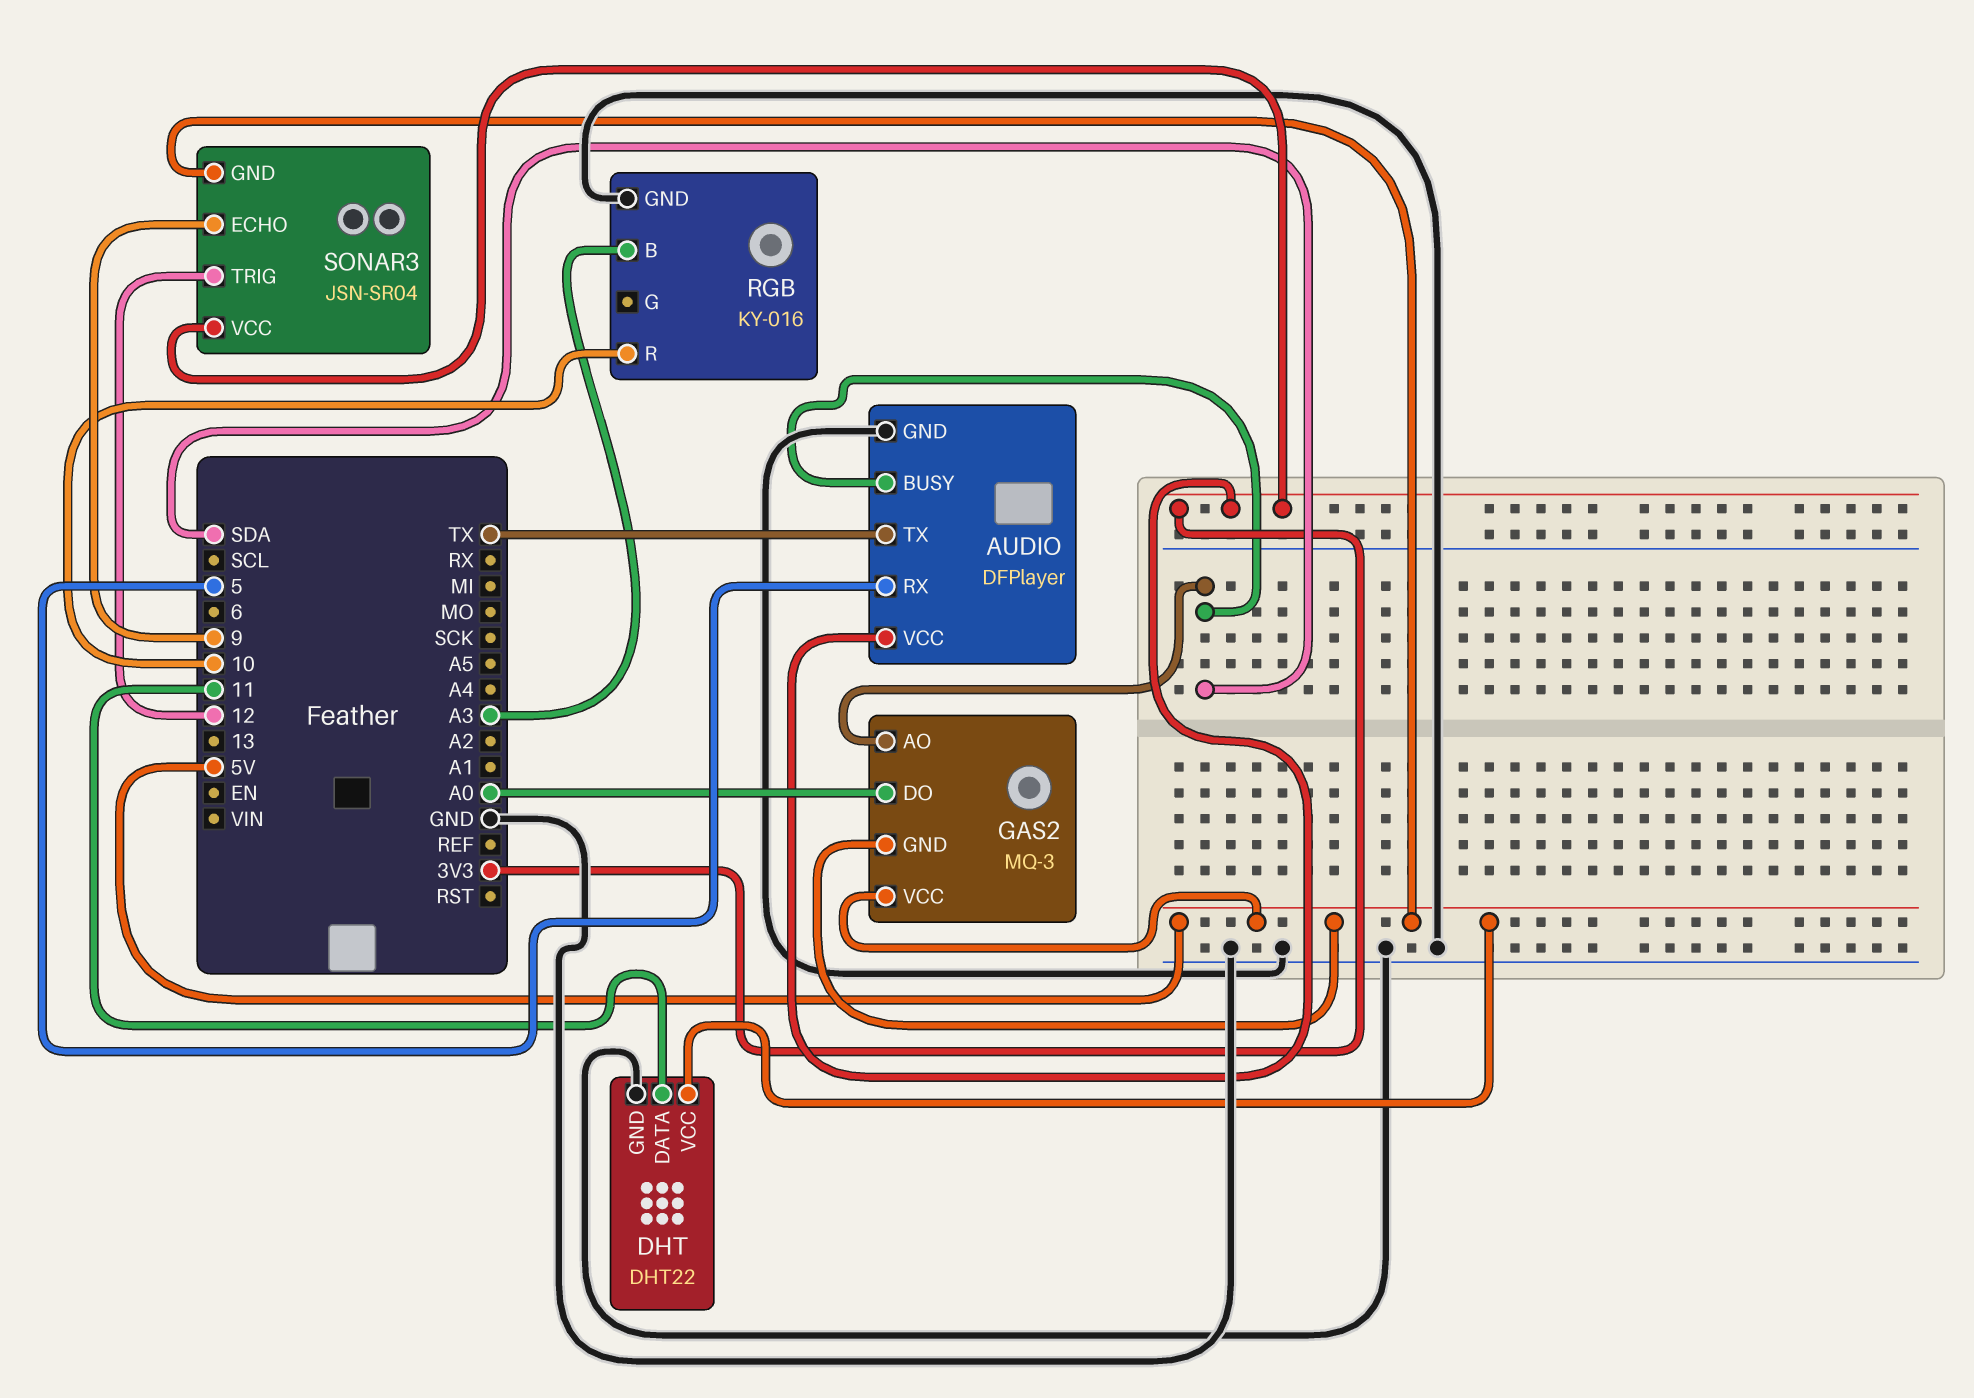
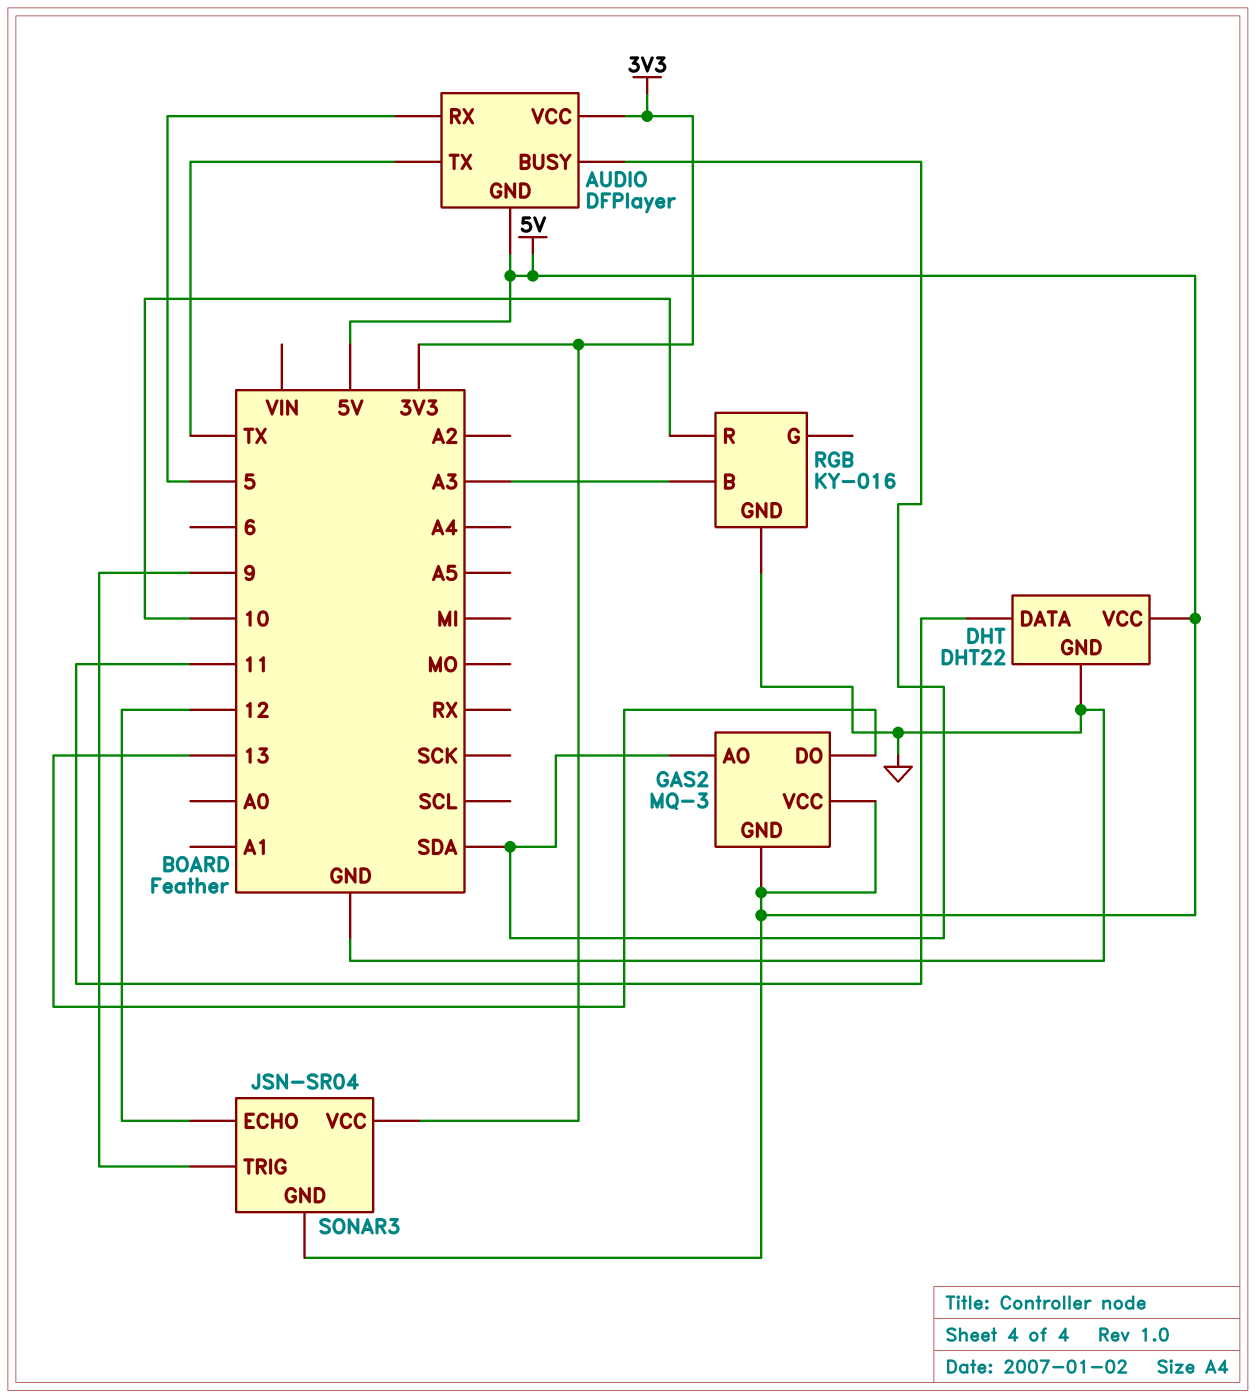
AUDIO pin GND: GND -> 5V
GAS2 pin DO: A0 -> 13
SONAR3 pin ECHO: 9 -> 12
SONAR3 pin TRIG: 12 -> 9

